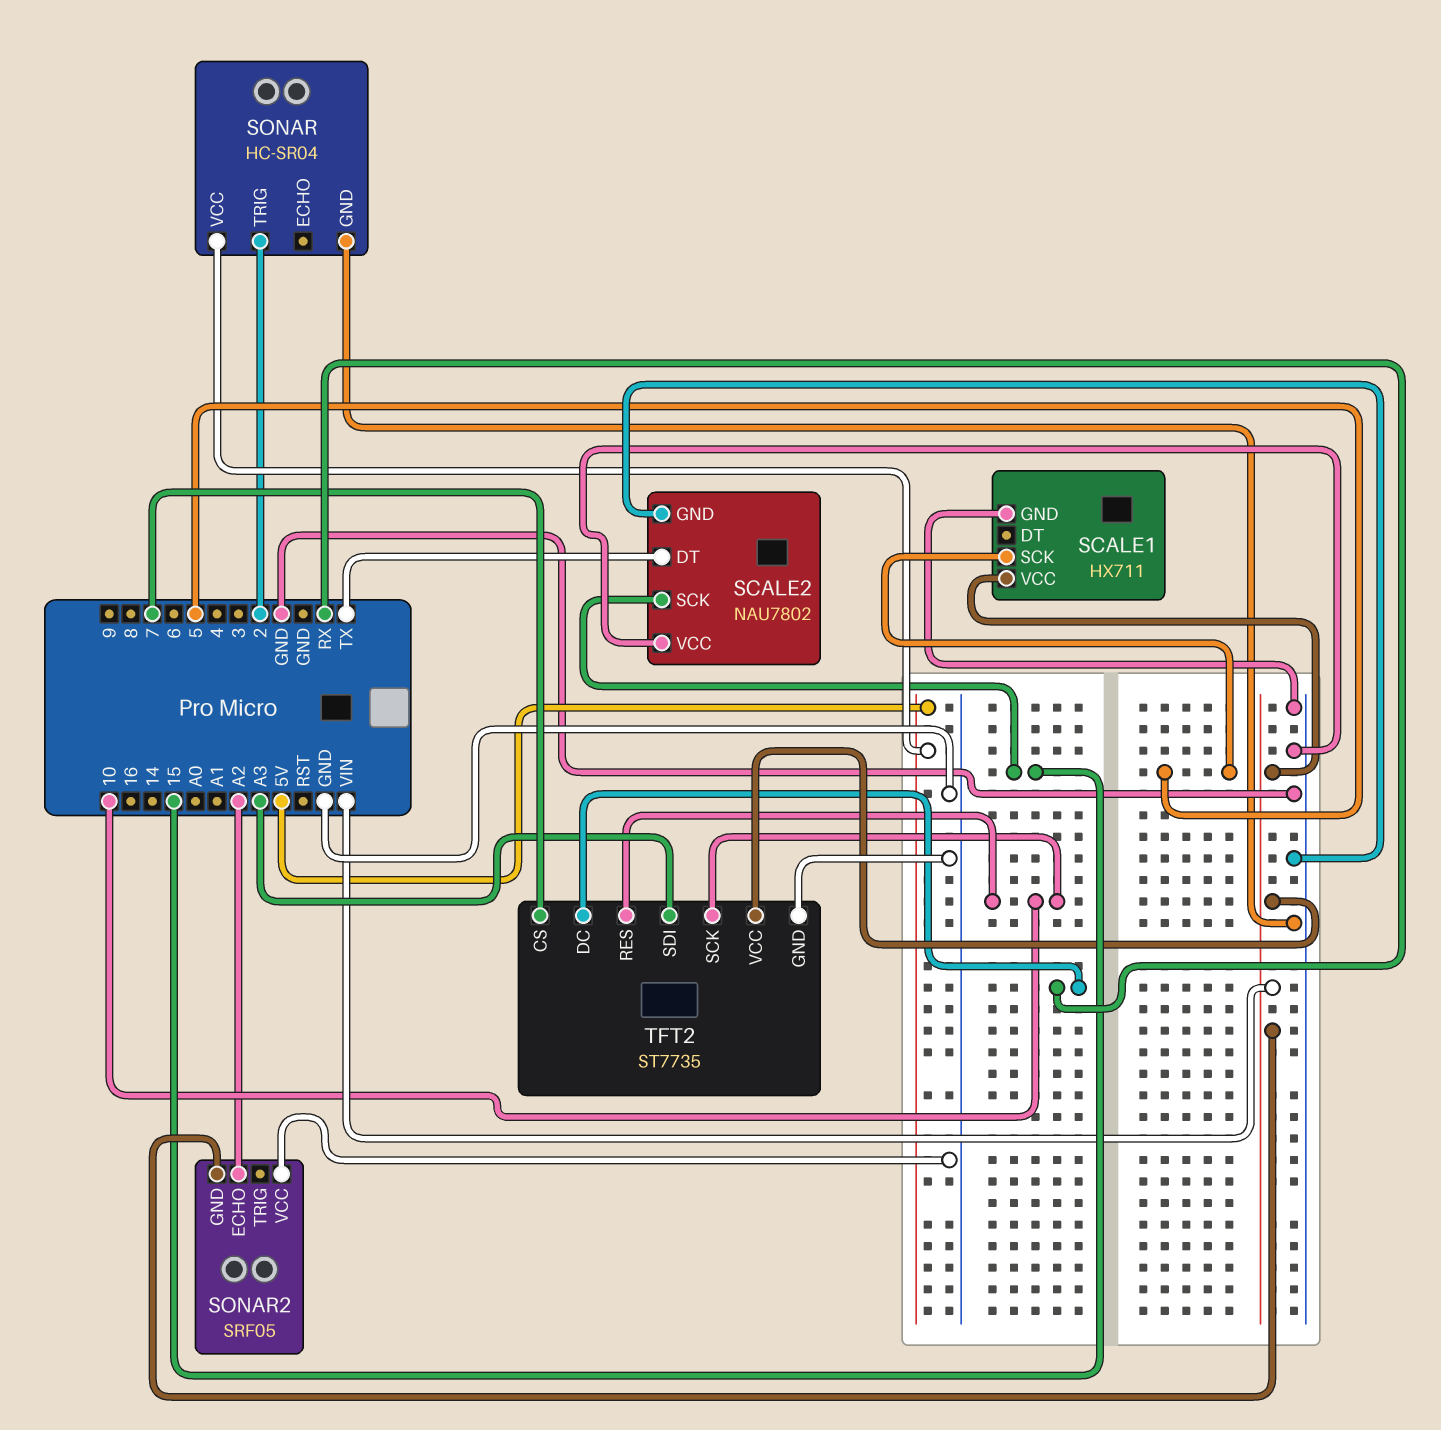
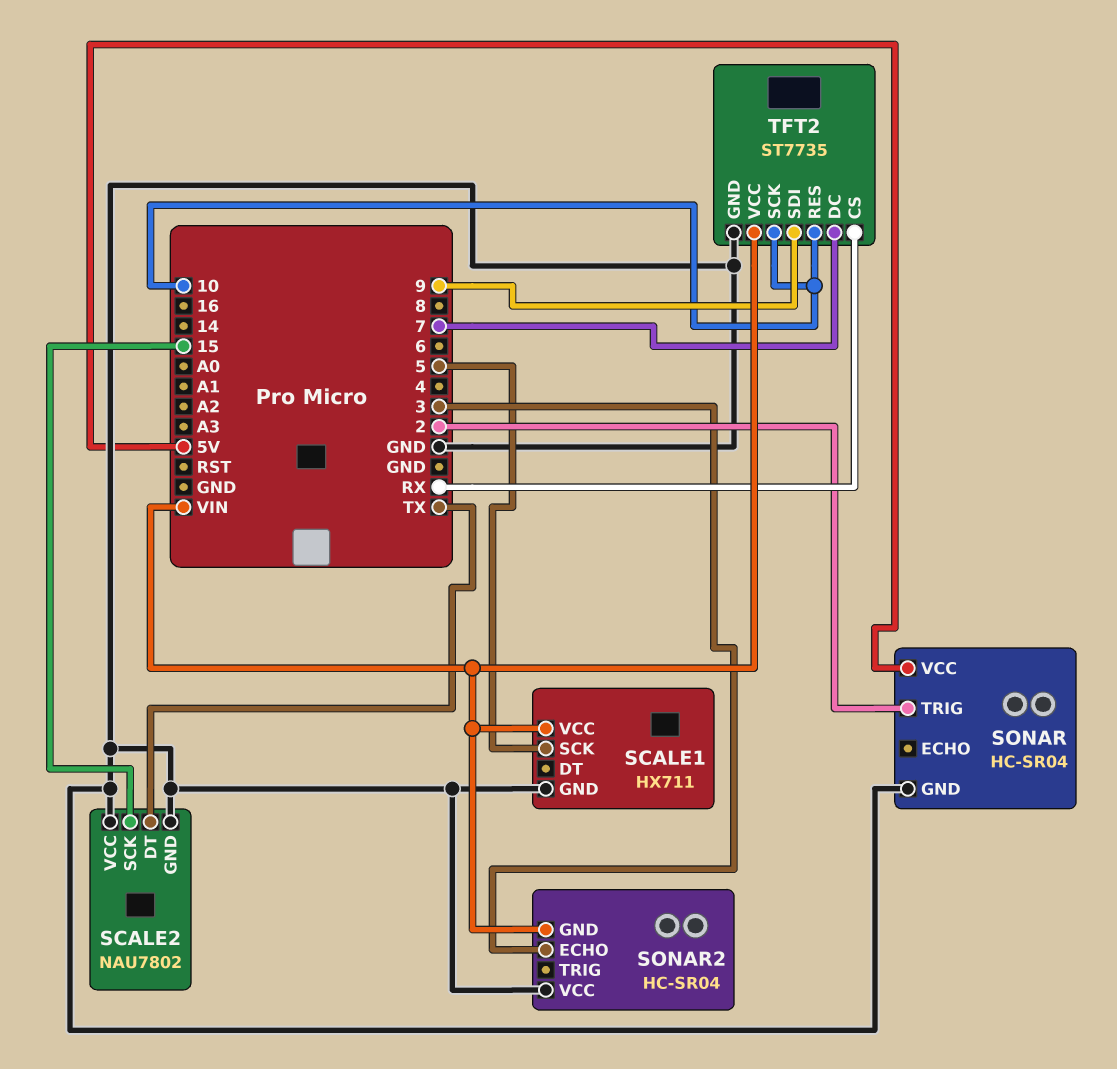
SONAR2: SRF05 -> HC-SR04
SONAR2 pin ECHO: A2 -> 3
TFT2 pin CS: 7 -> RX
TFT2 pin DC: RX -> 7
TFT2 pin SDI: A3 -> 9

